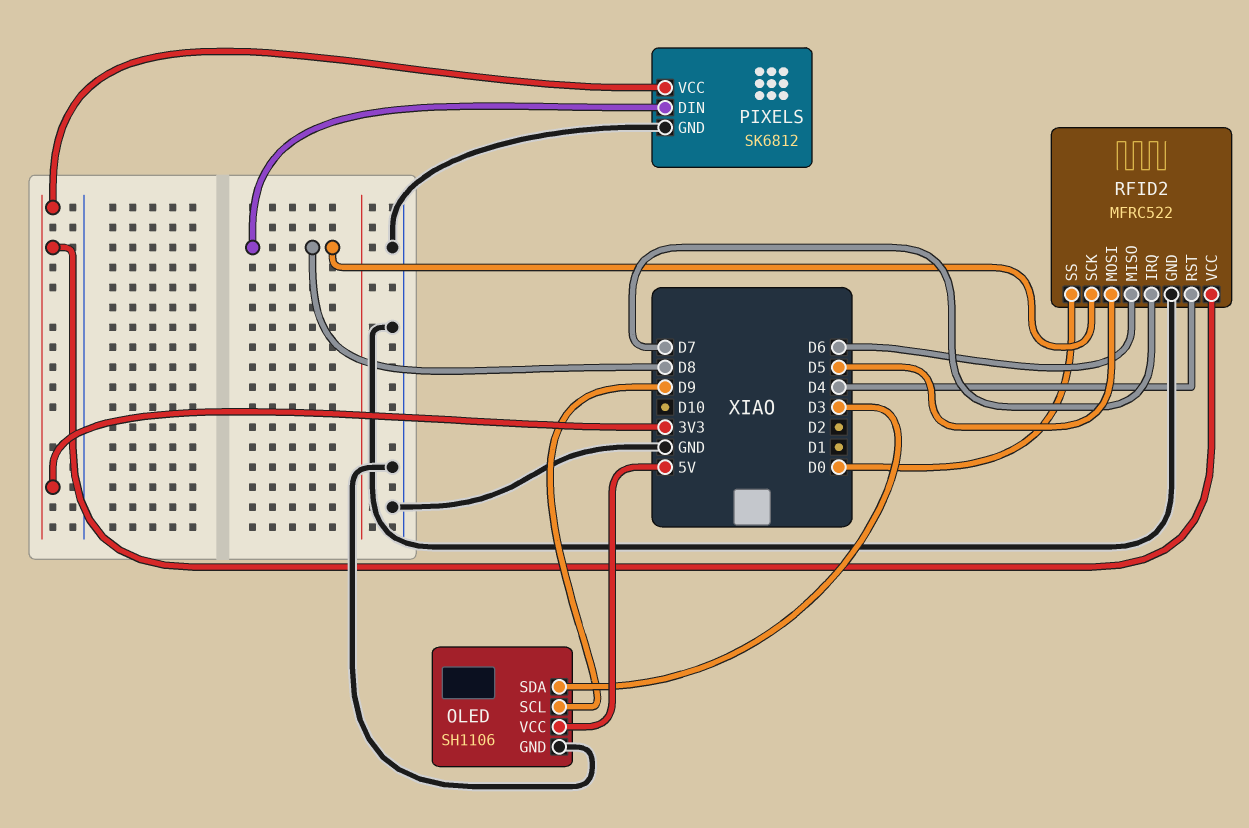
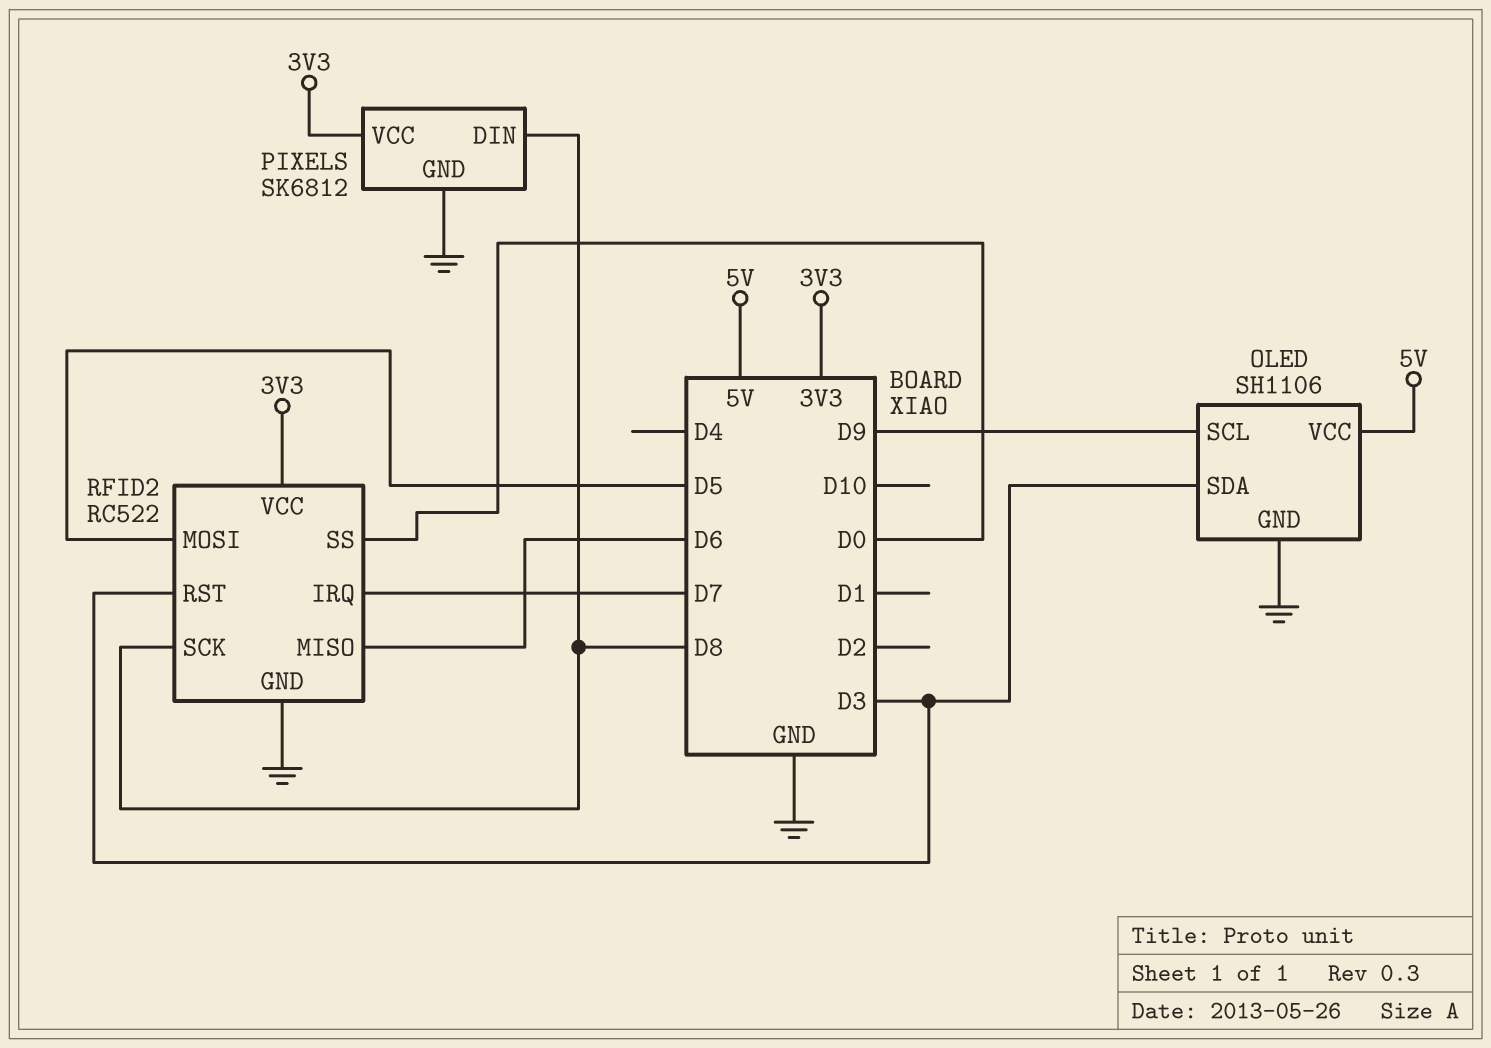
RFID2: MFRC522 -> RC522
RFID2 pin RST: D4 -> D3

